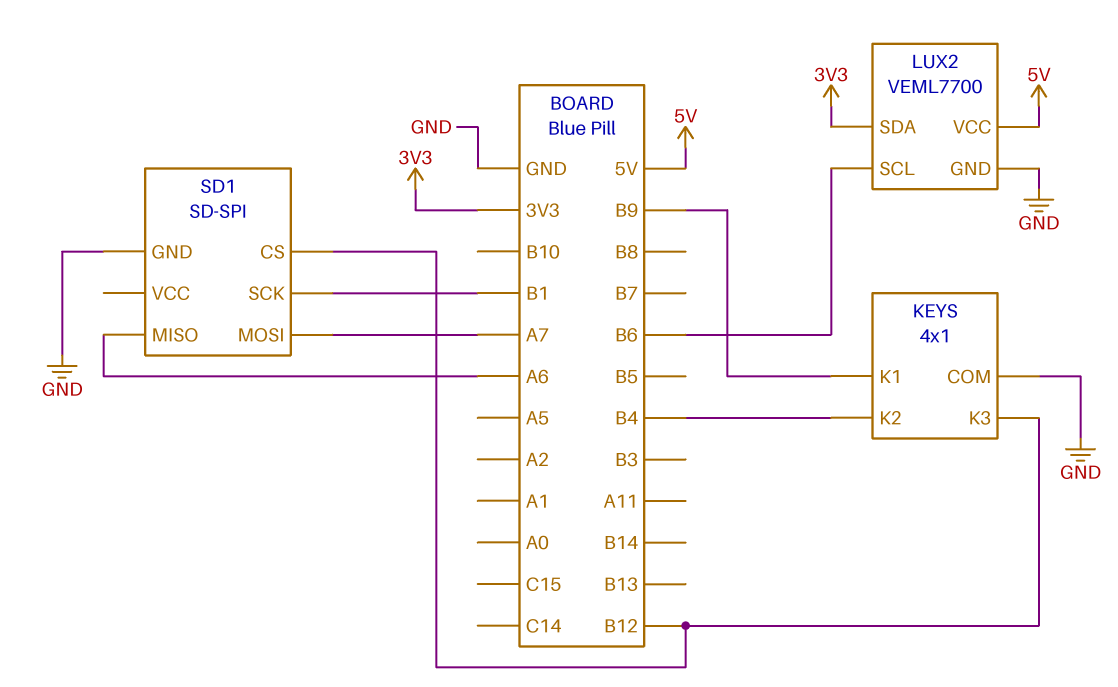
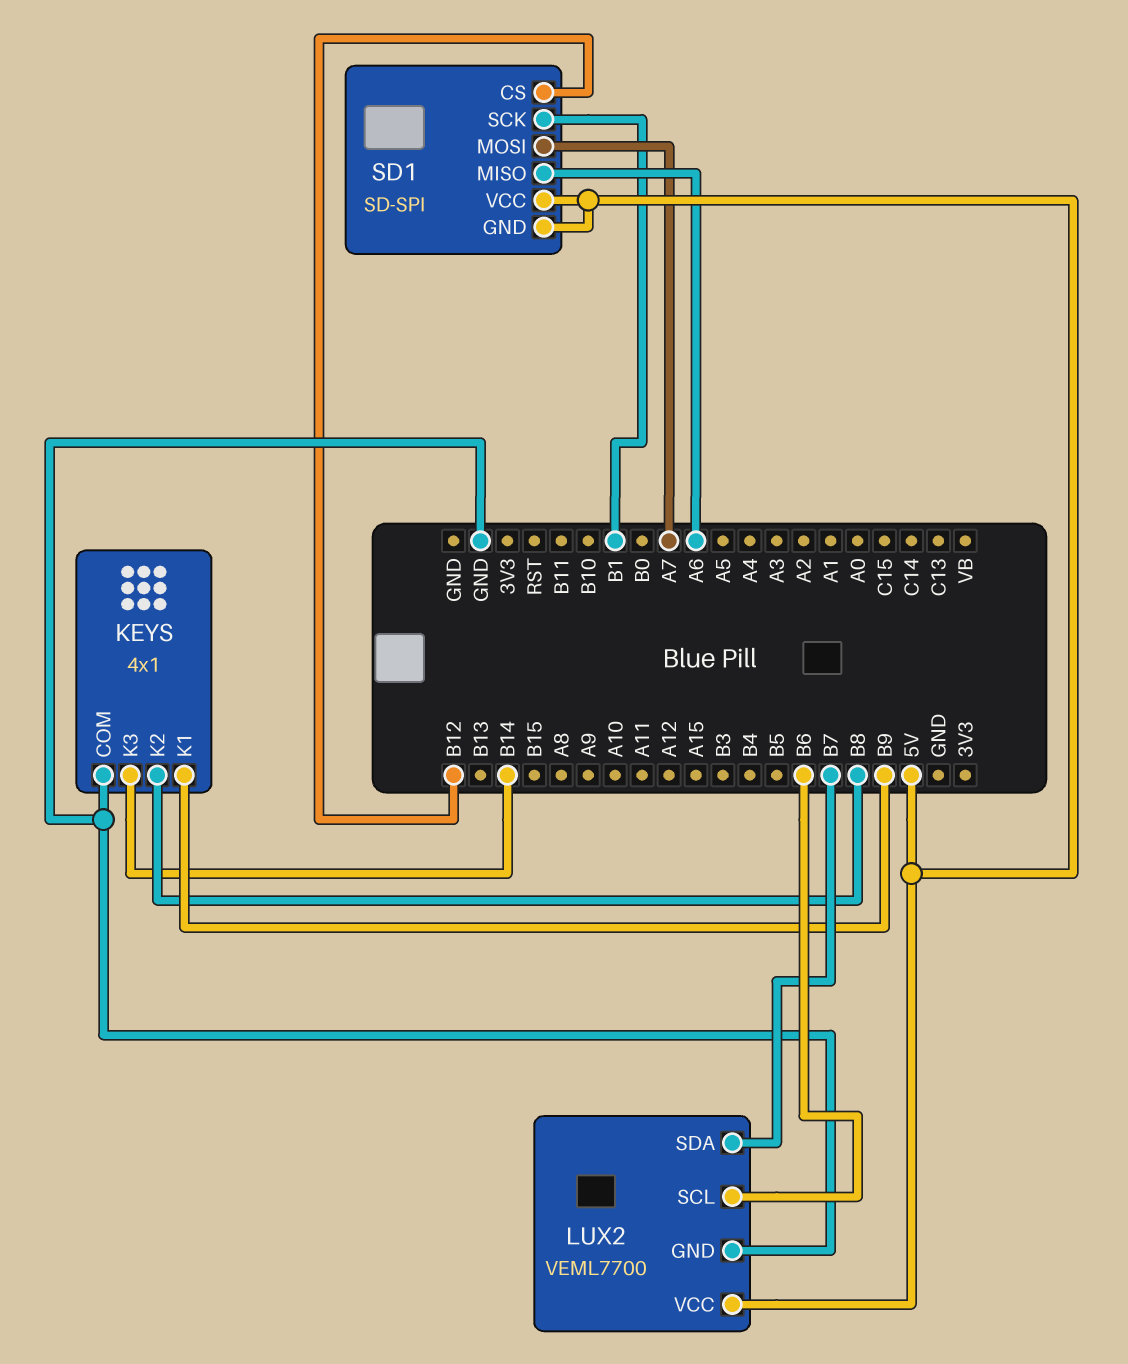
KEYS pin K2: B4 -> B8
KEYS pin K3: B12 -> B14
LUX2 pin SDA: 3V3 -> B7
SD1 pin GND: GND -> 5V
SD1 pin VCC: none -> 5V

